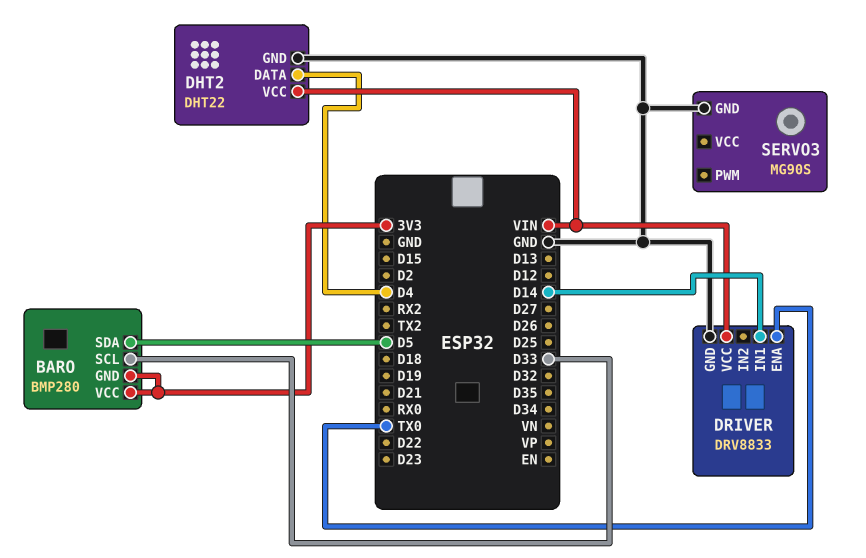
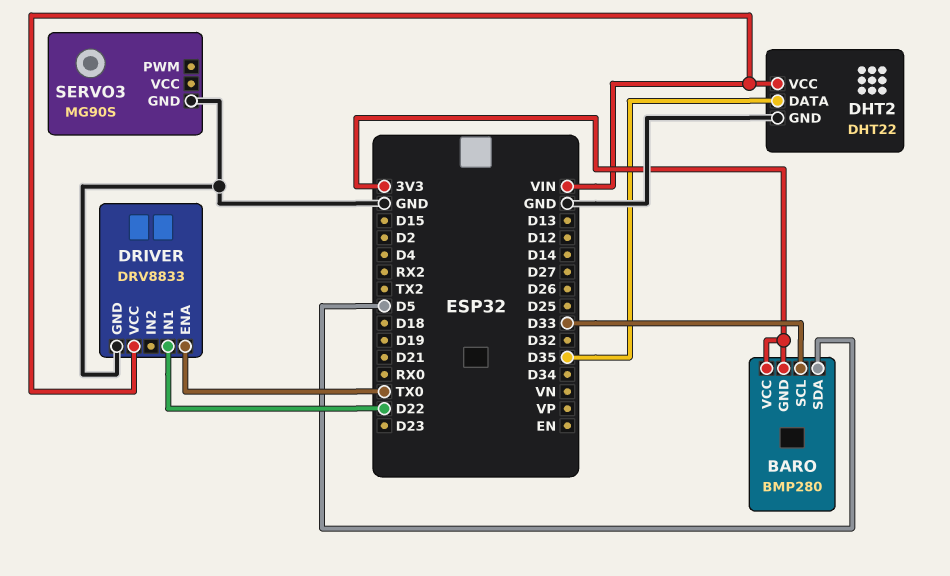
DHT2 pin DATA: D4 -> D35
DRIVER pin IN1: D14 -> D22

